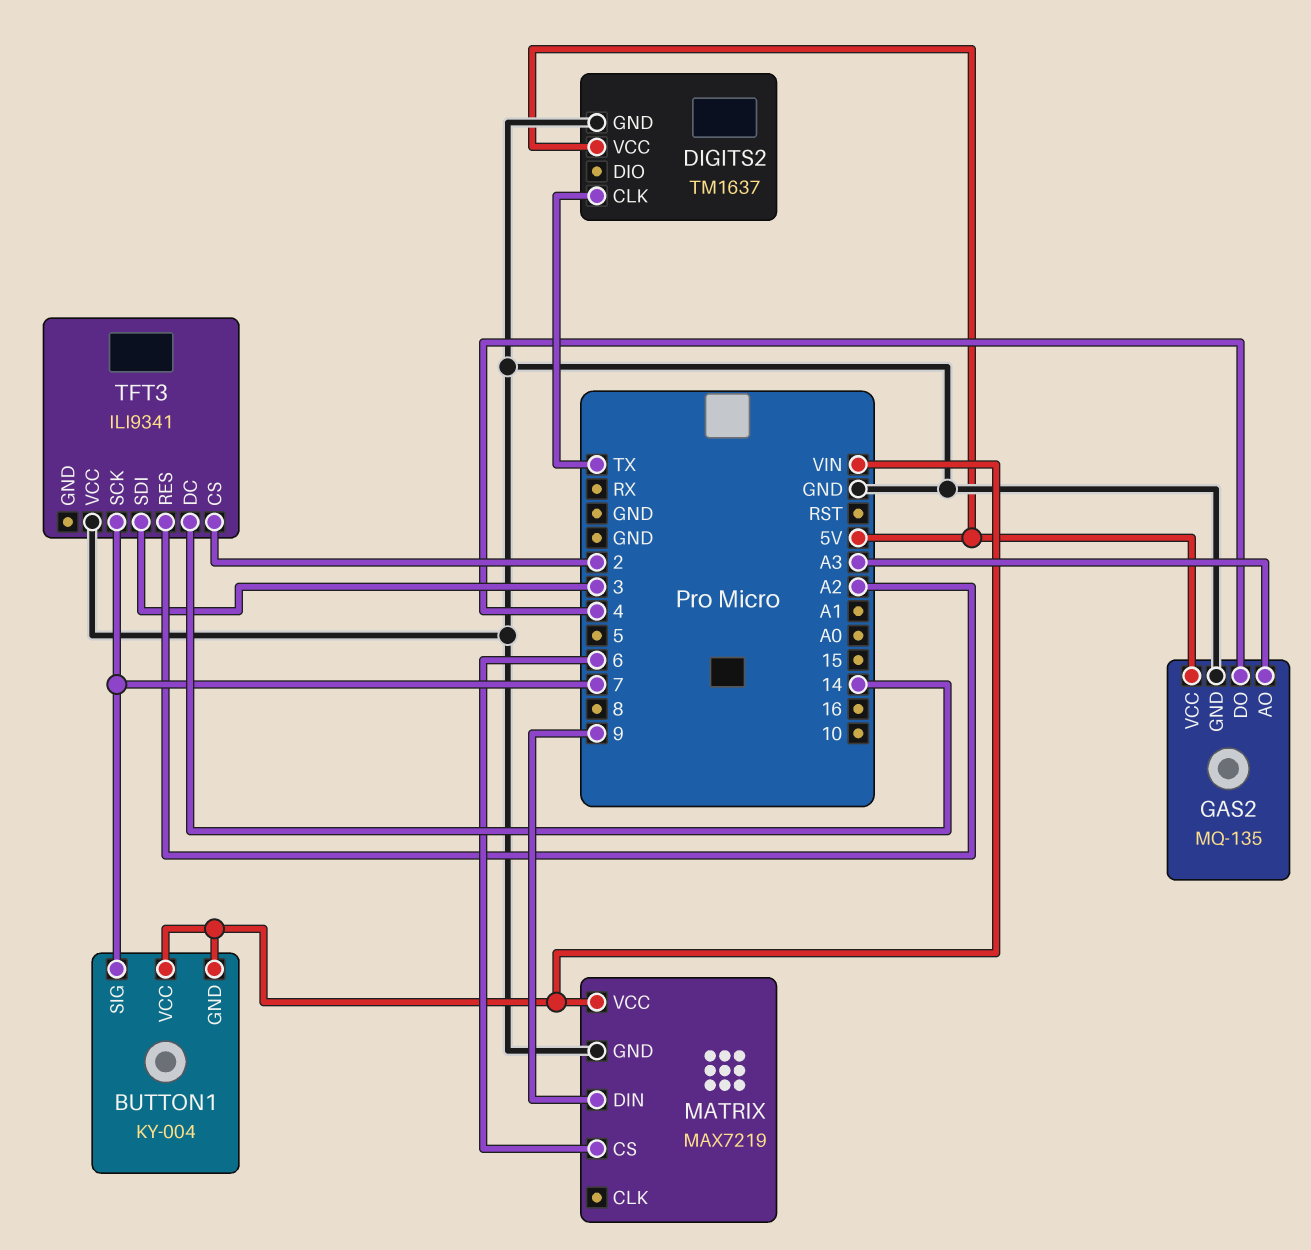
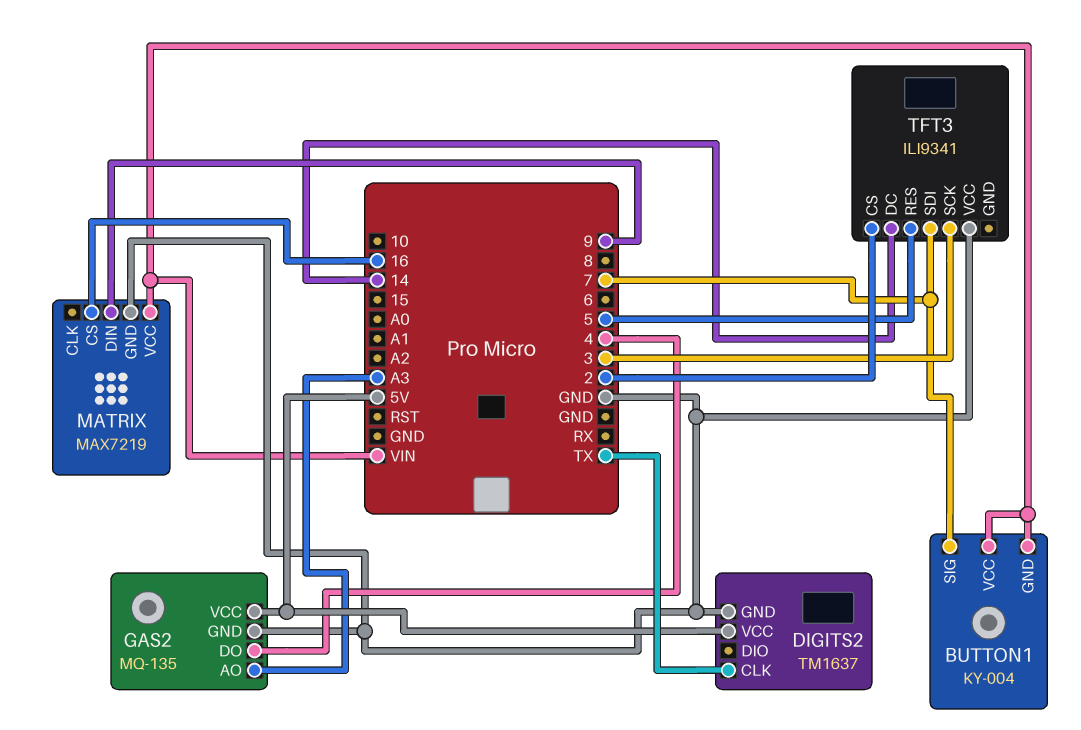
MATRIX pin CS: 6 -> 16
TFT3 pin RES: A2 -> 5
TFT3 pin SCK: 7 -> 3
TFT3 pin SDI: 3 -> 7

